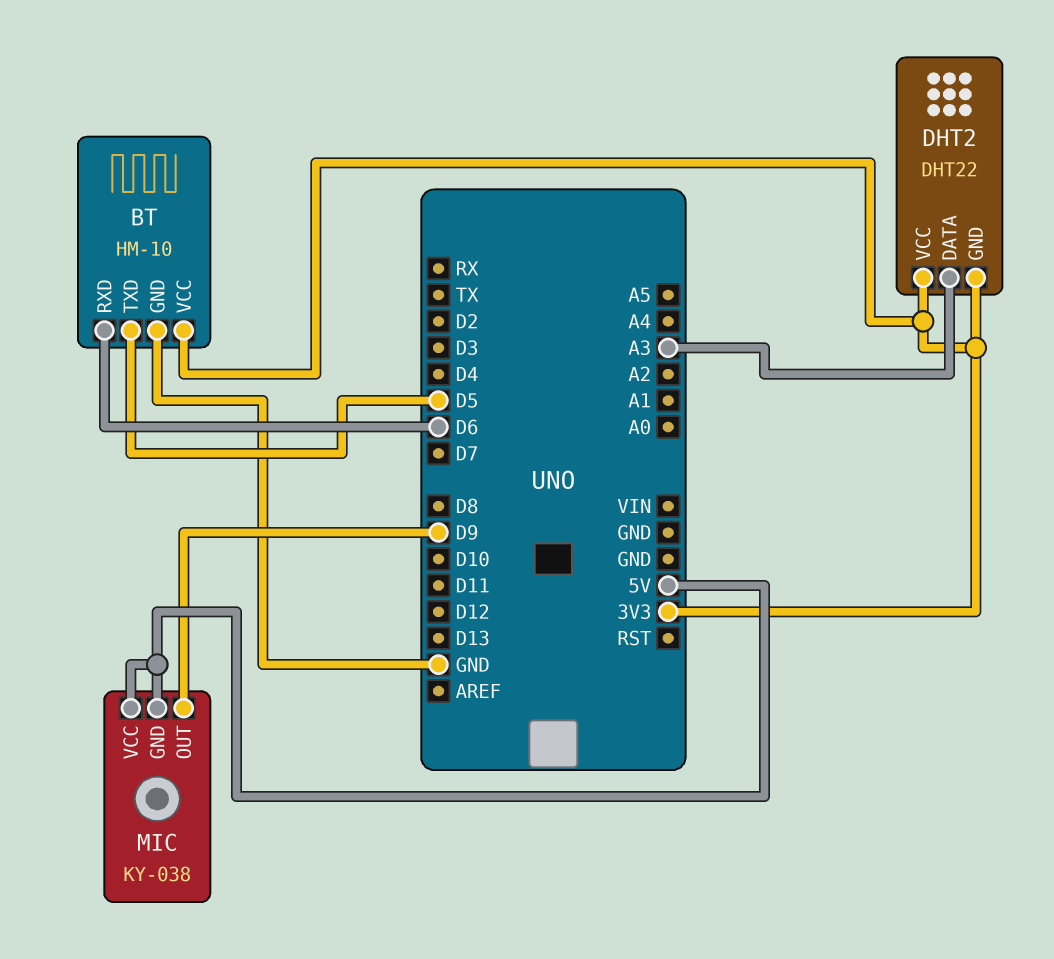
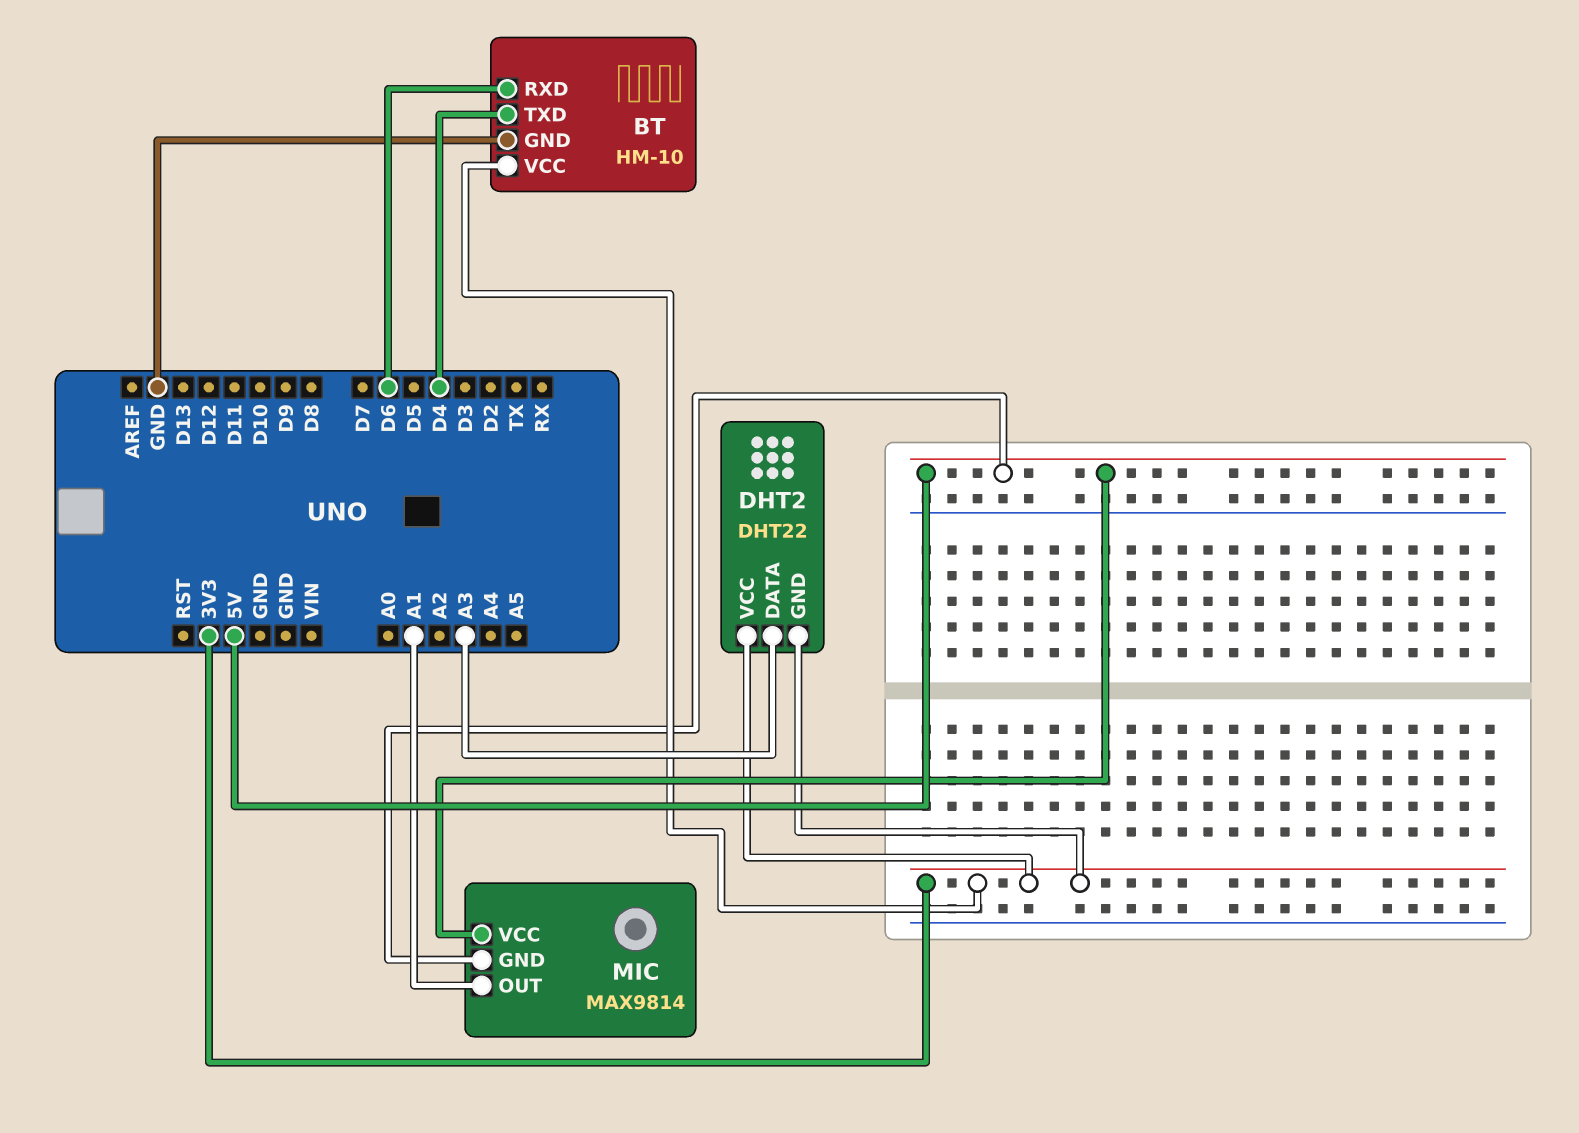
BT pin TXD: D5 -> D4
MIC: KY-038 -> MAX9814
MIC pin OUT: D9 -> A1

